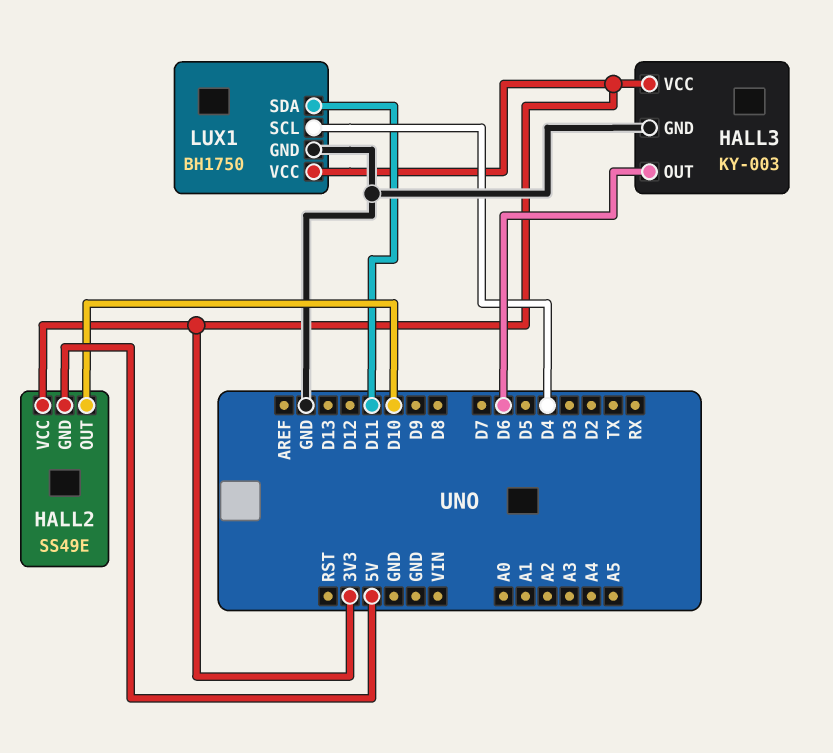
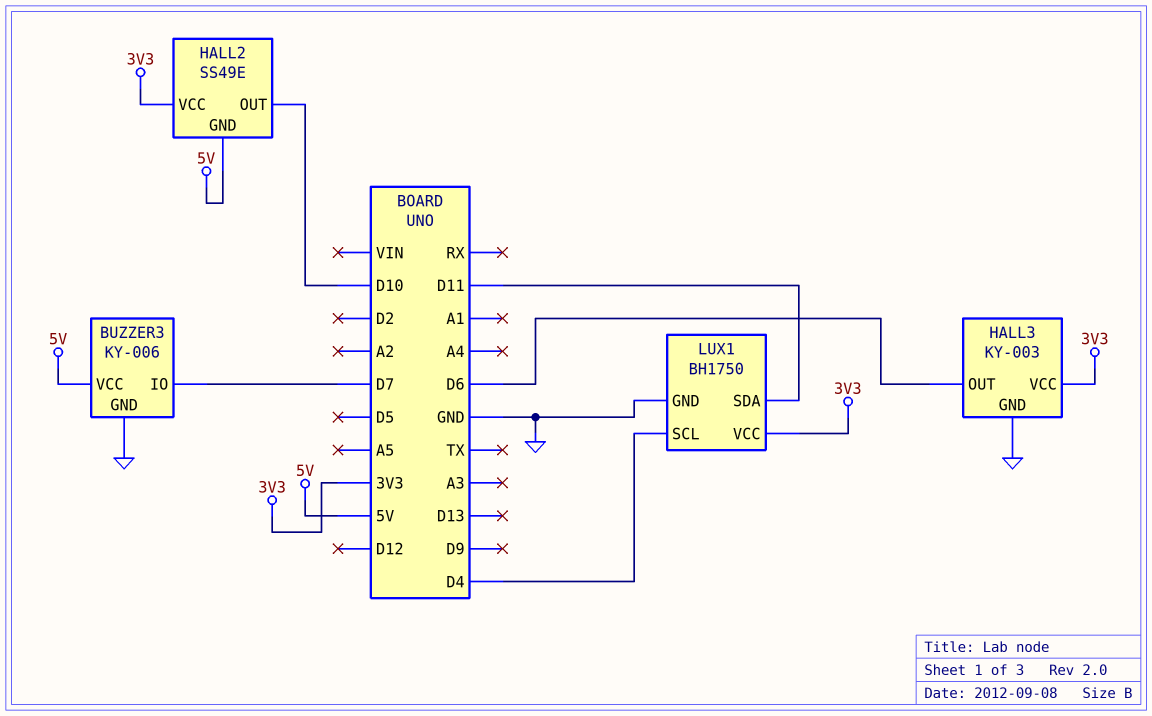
BUZZER3: none -> KY-006
BUZZER3 pin GND: none -> GND
BUZZER3 pin IO: none -> D7
BUZZER3 pin VCC: none -> 5V

